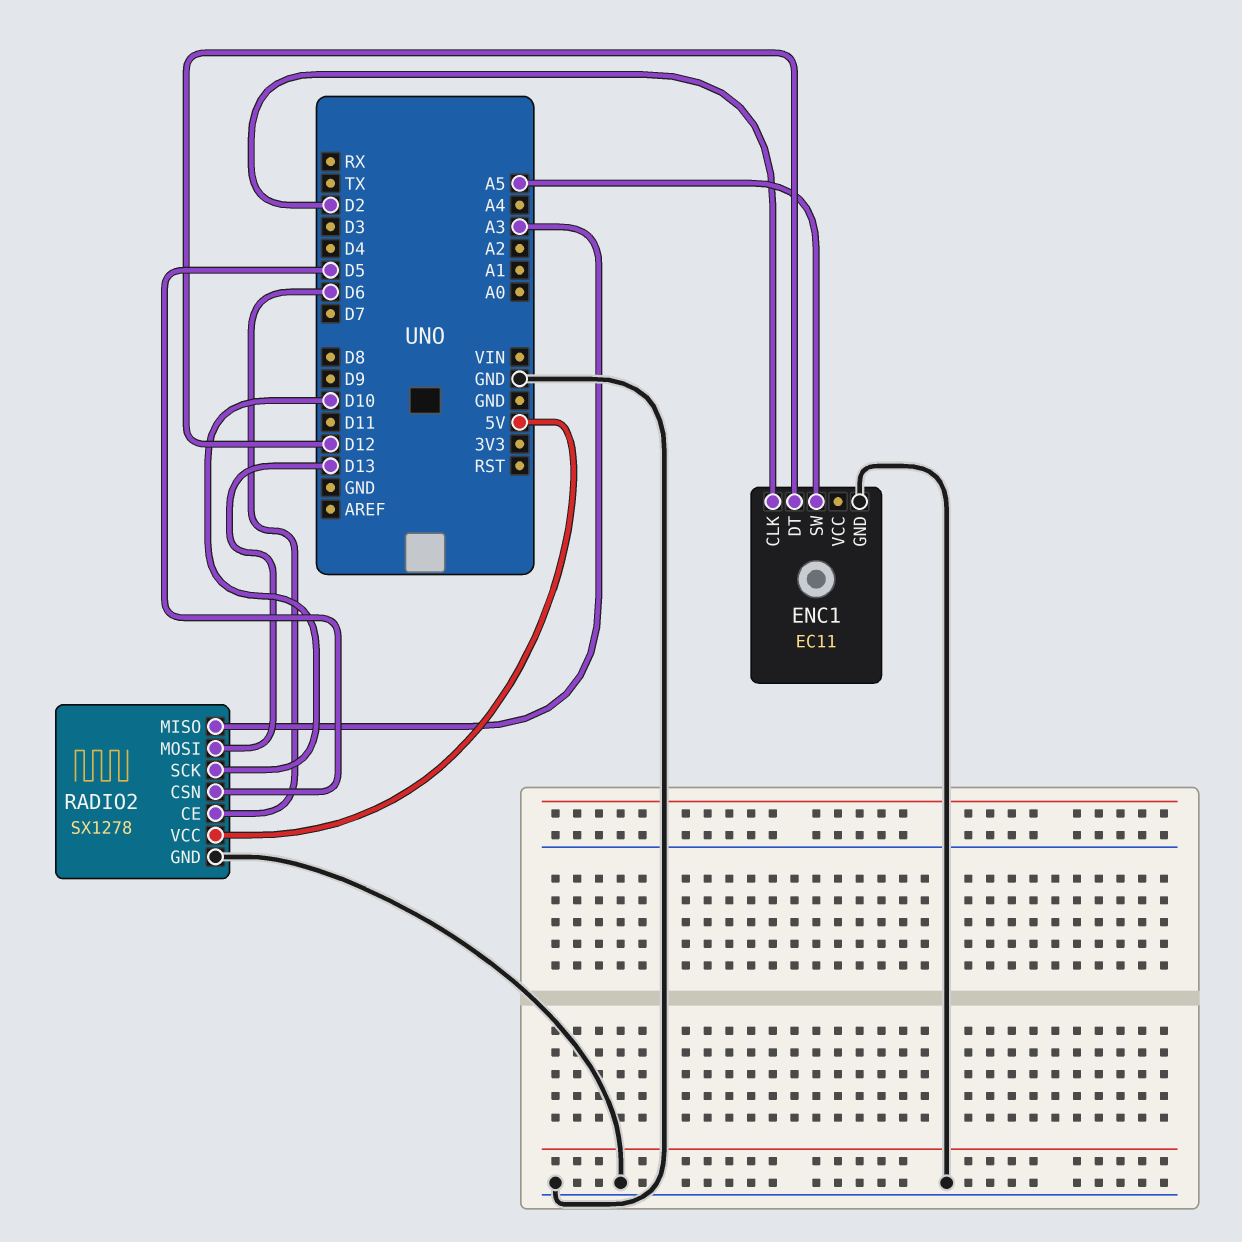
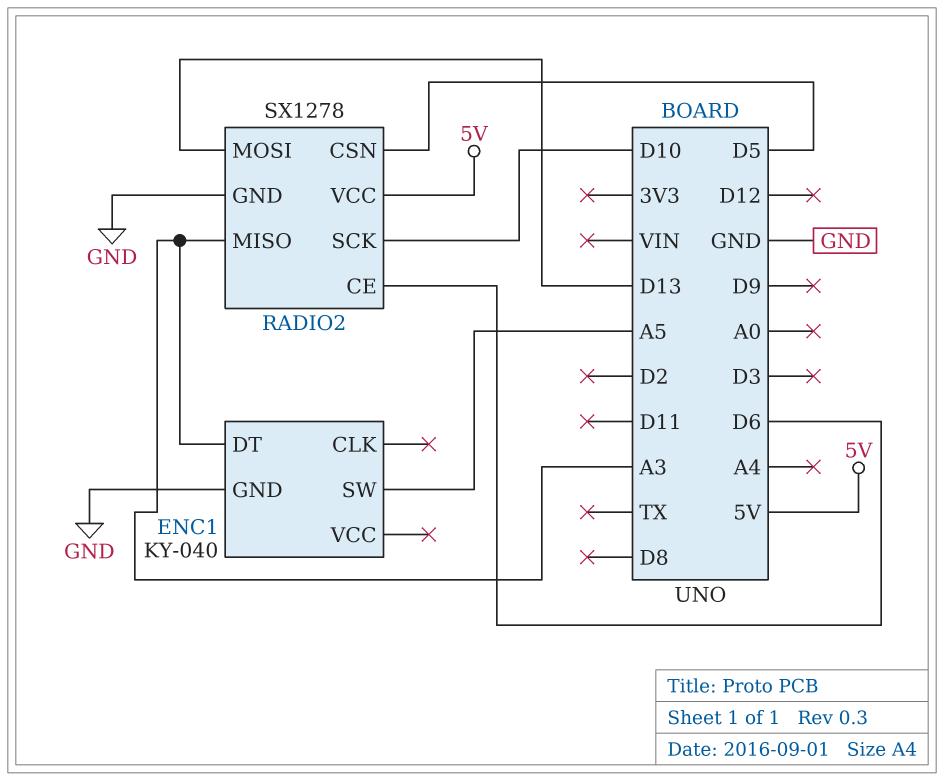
ENC1: EC11 -> KY-040
ENC1 pin CLK: D2 -> none
ENC1 pin DT: D12 -> A3

